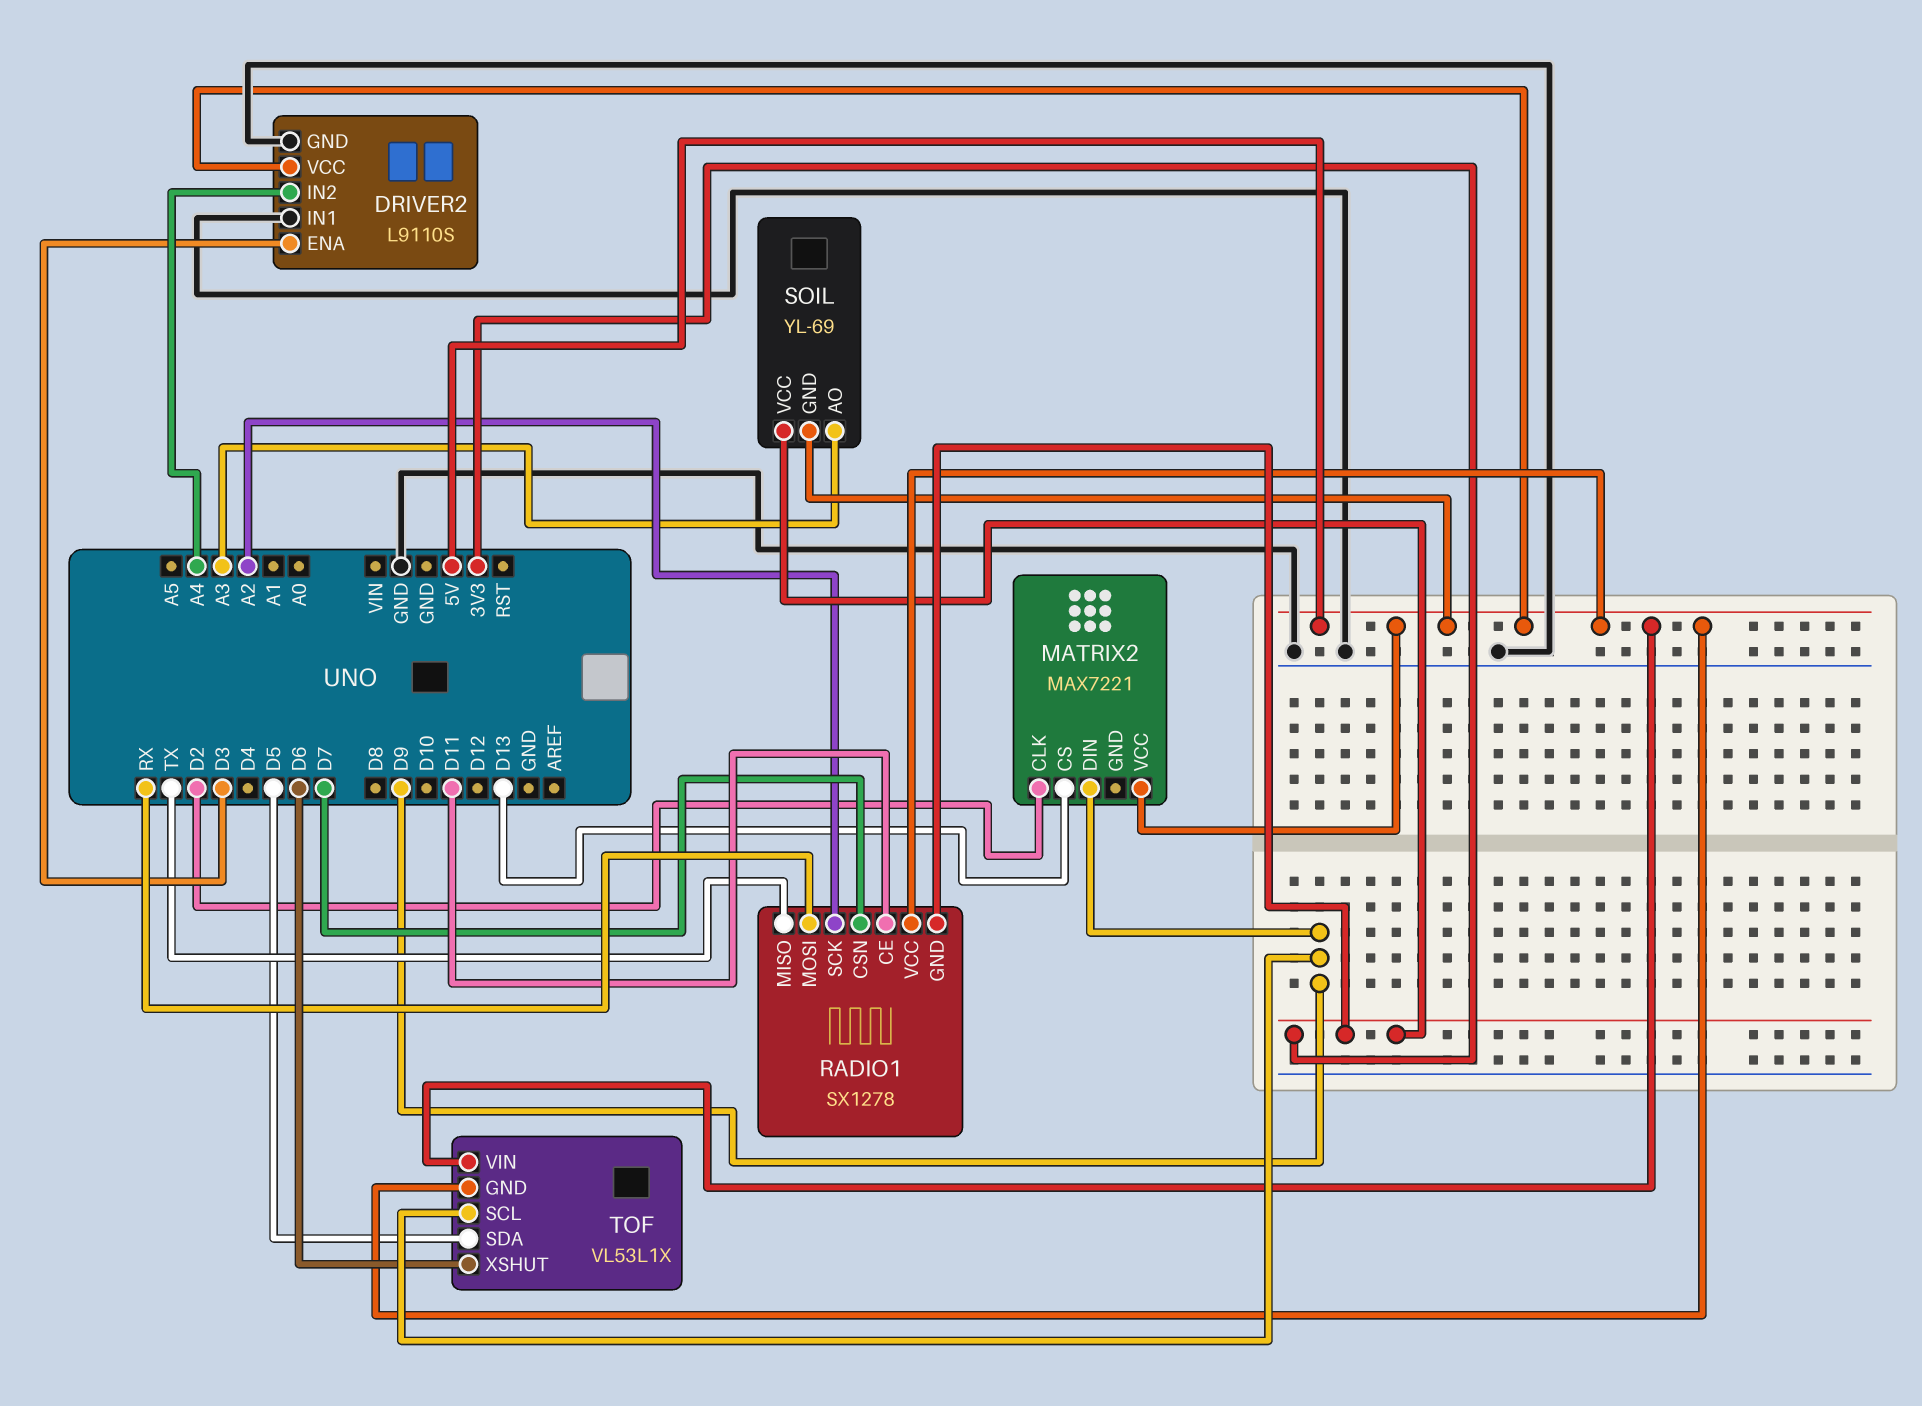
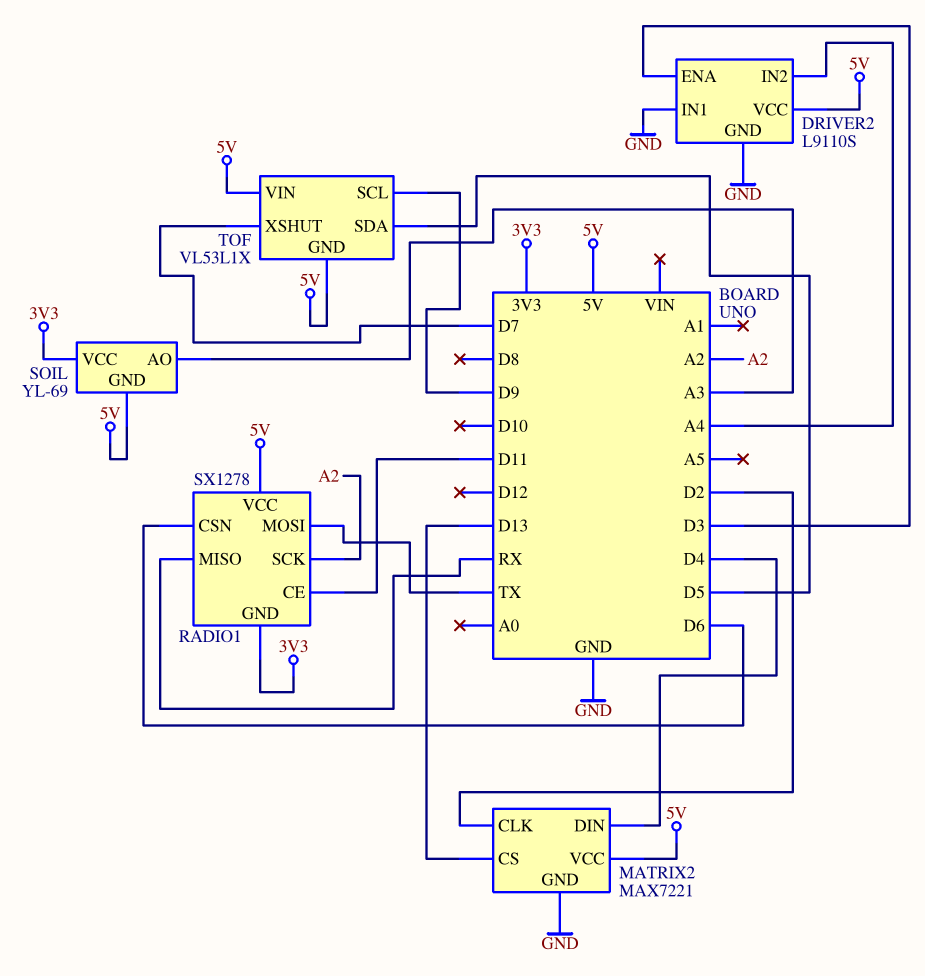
MATRIX2 pin DIN: D9 -> D4
MATRIX2 pin GND: none -> GND
RADIO1 pin CSN: D7 -> D6
RADIO1 pin MISO: TX -> RX
RADIO1 pin MOSI: RX -> TX
TOF pin XSHUT: D6 -> D7

